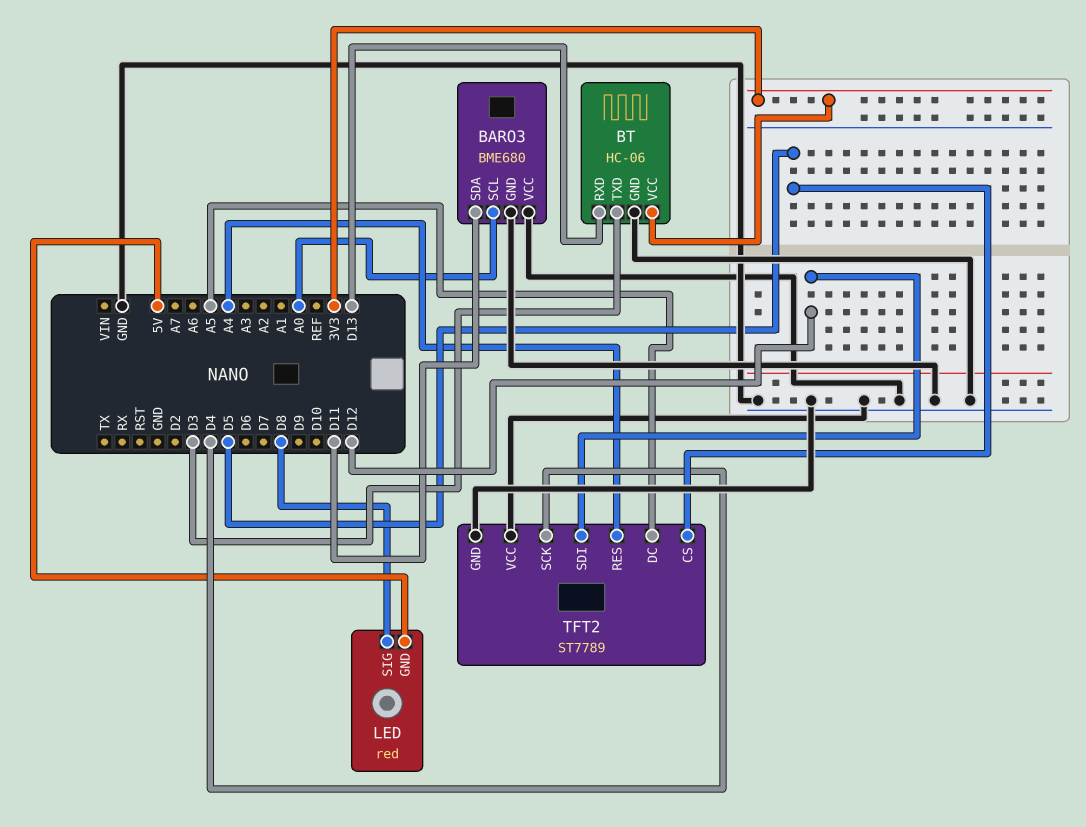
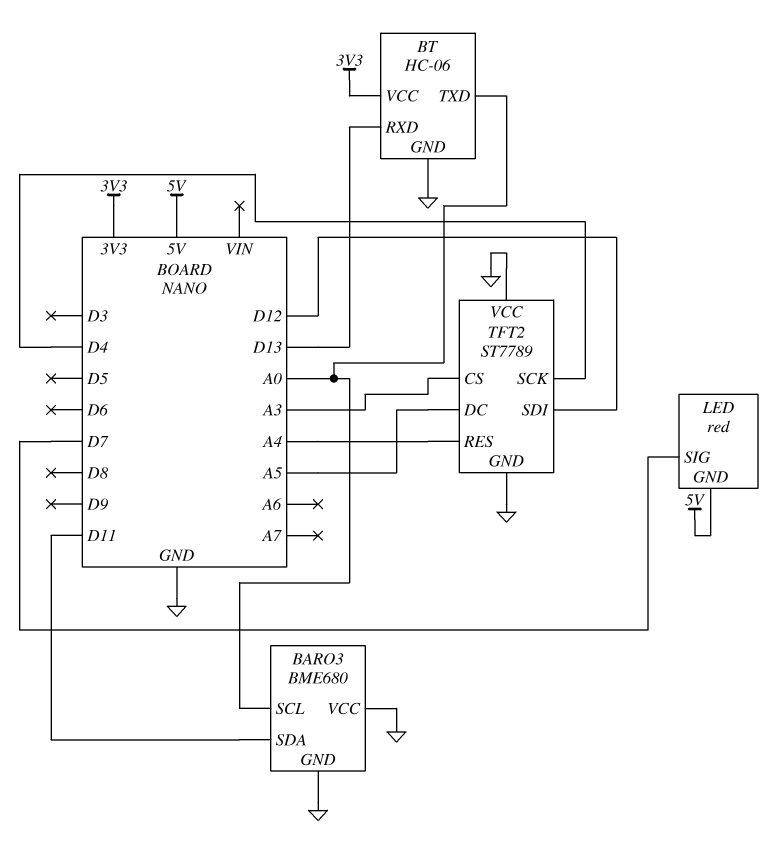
BT pin TXD: D3 -> A0
LED pin SIG: D8 -> D7
TFT2 pin CS: D5 -> A3

